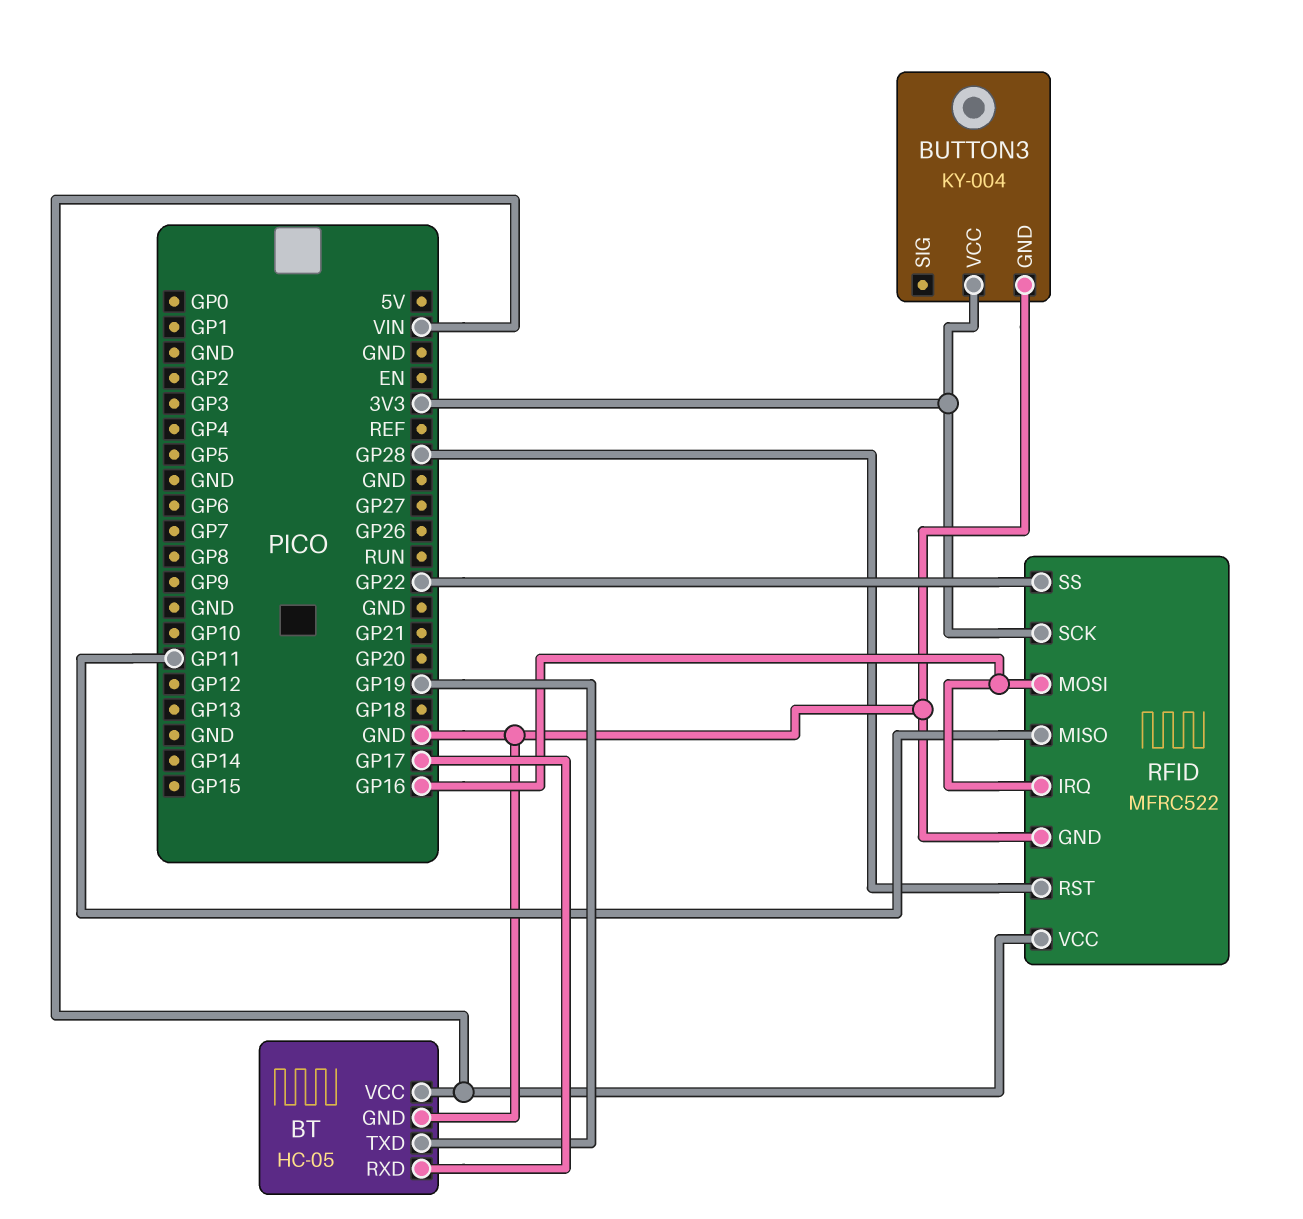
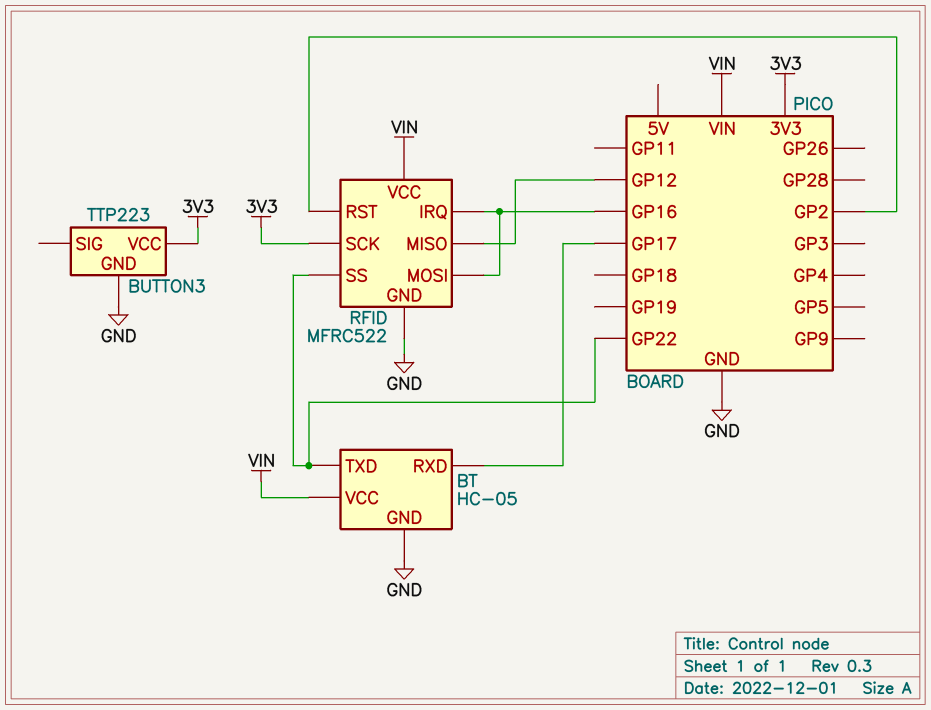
BT pin TXD: GP19 -> GP22
BUTTON3: KY-004 -> TTP223
RFID pin MISO: GP11 -> GP12
RFID pin RST: GP28 -> GP2

